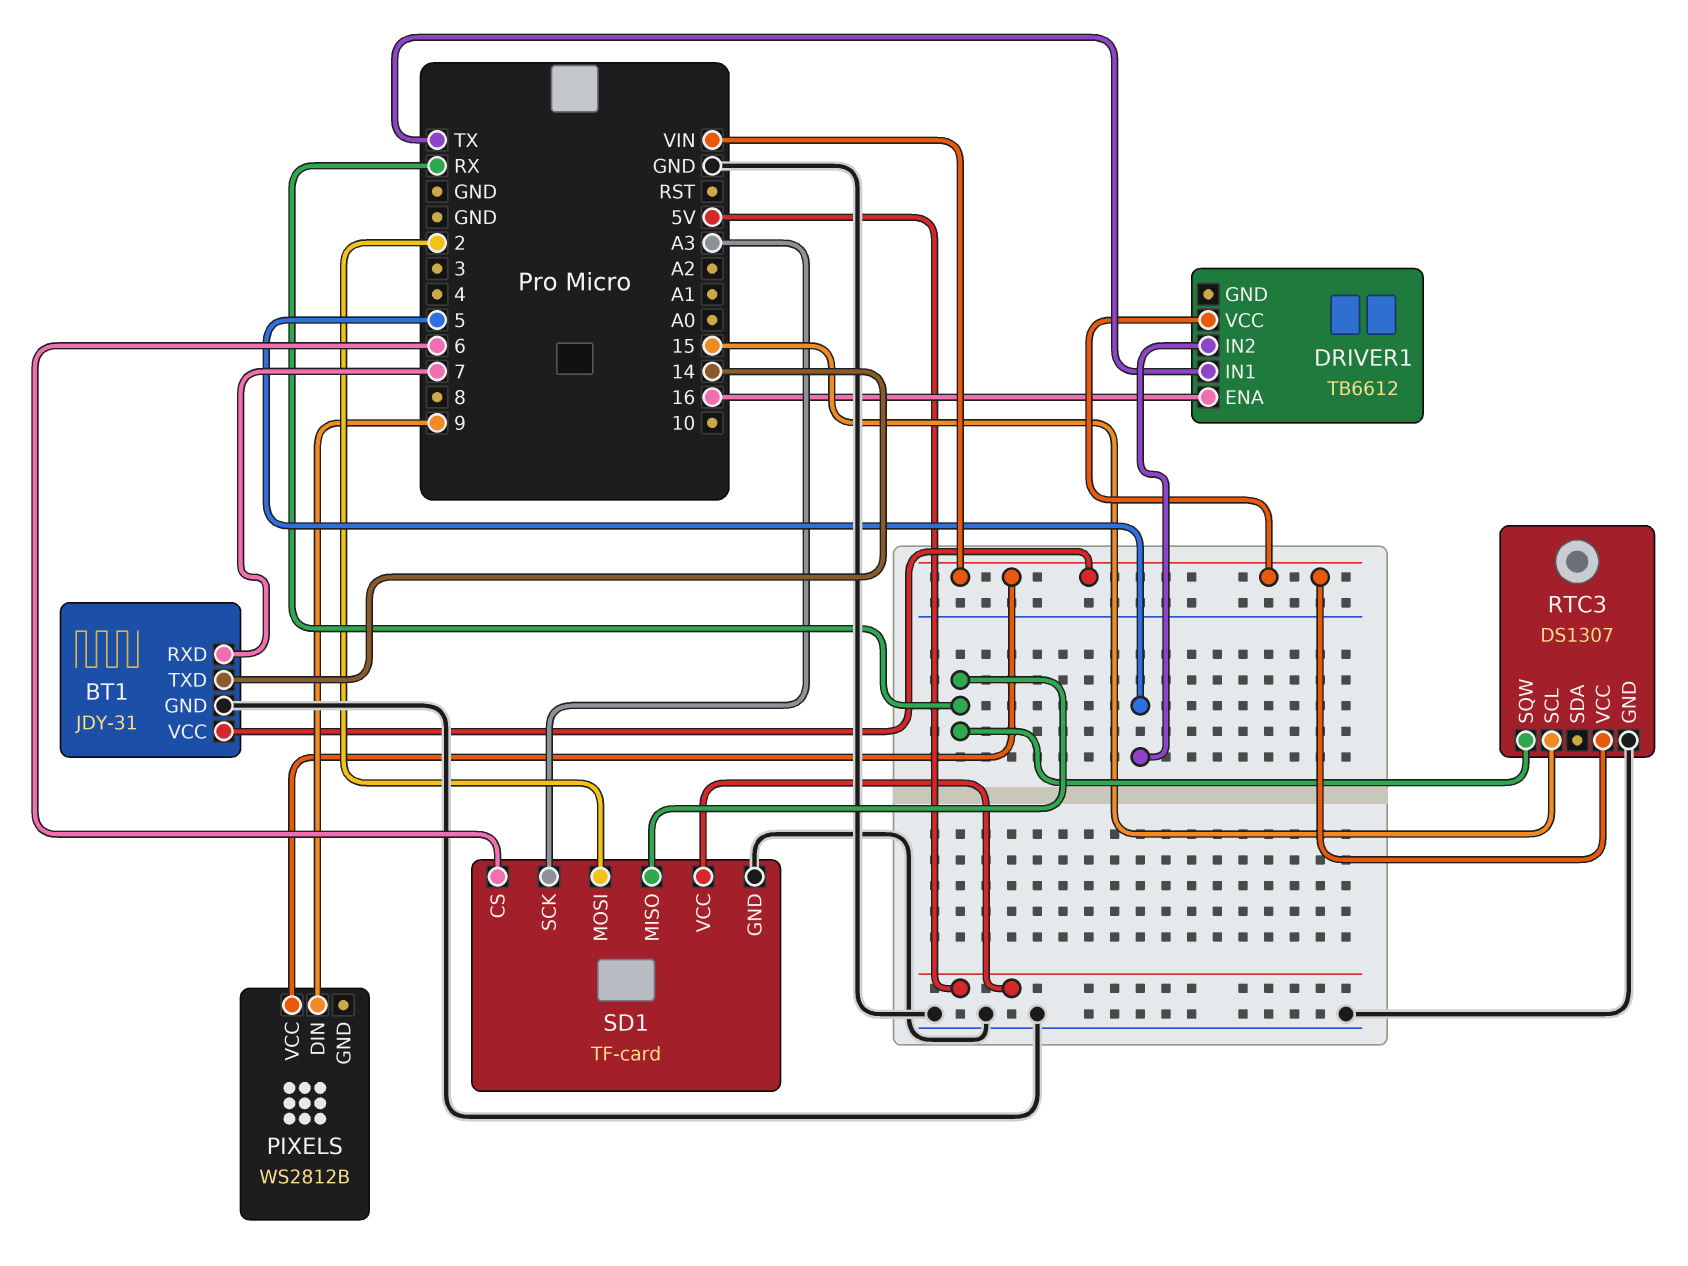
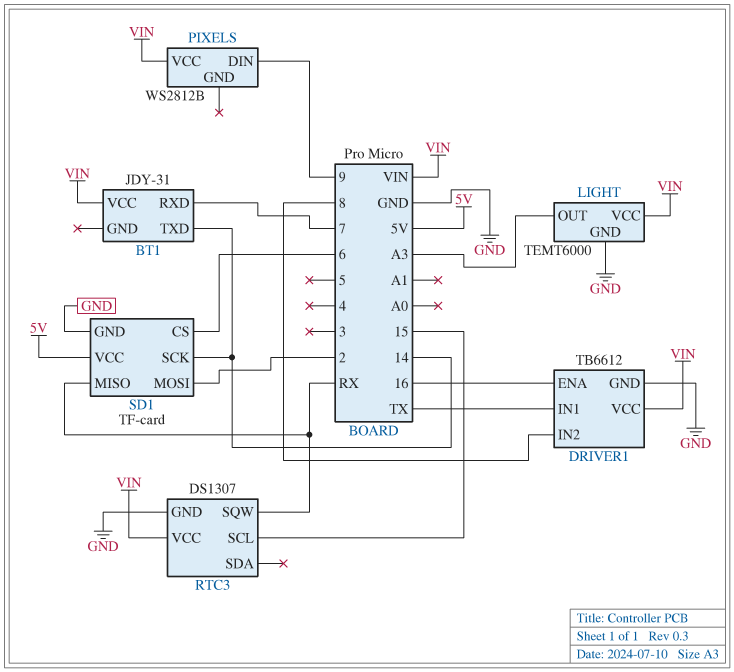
BT1 pin GND: GND -> none
DRIVER1 pin GND: none -> GND
DRIVER1 pin IN2: 5 -> 8
LIGHT: none -> TEMT6000
LIGHT pin GND: none -> GND
LIGHT pin OUT: none -> A3
LIGHT pin VCC: none -> VIN
SD1 pin SCK: A3 -> 14

